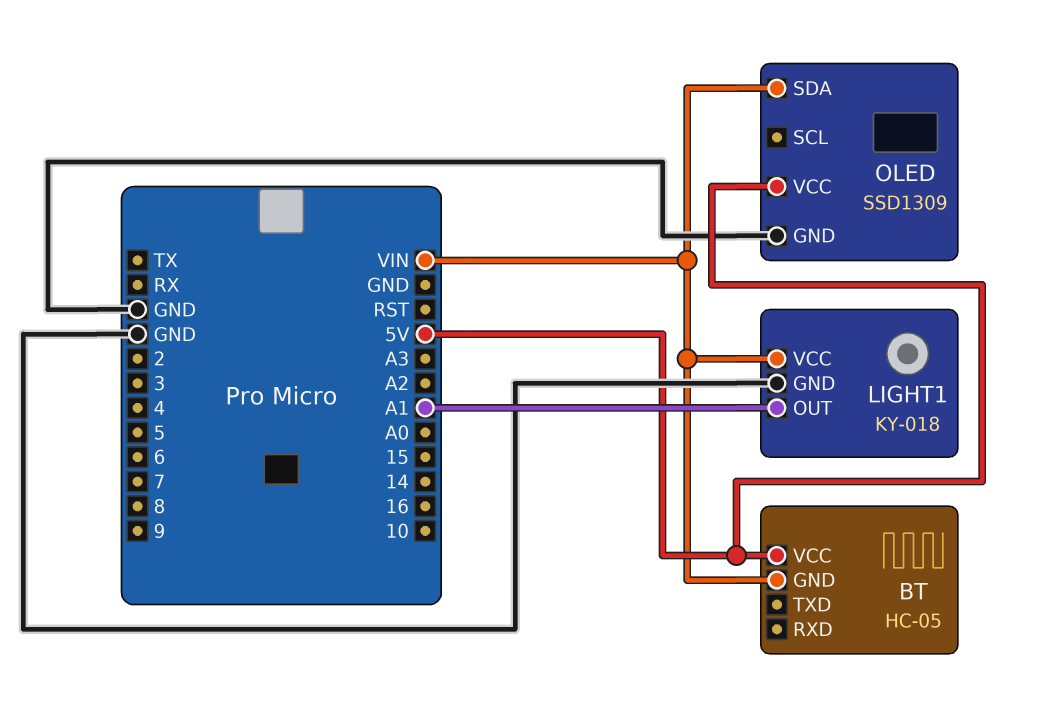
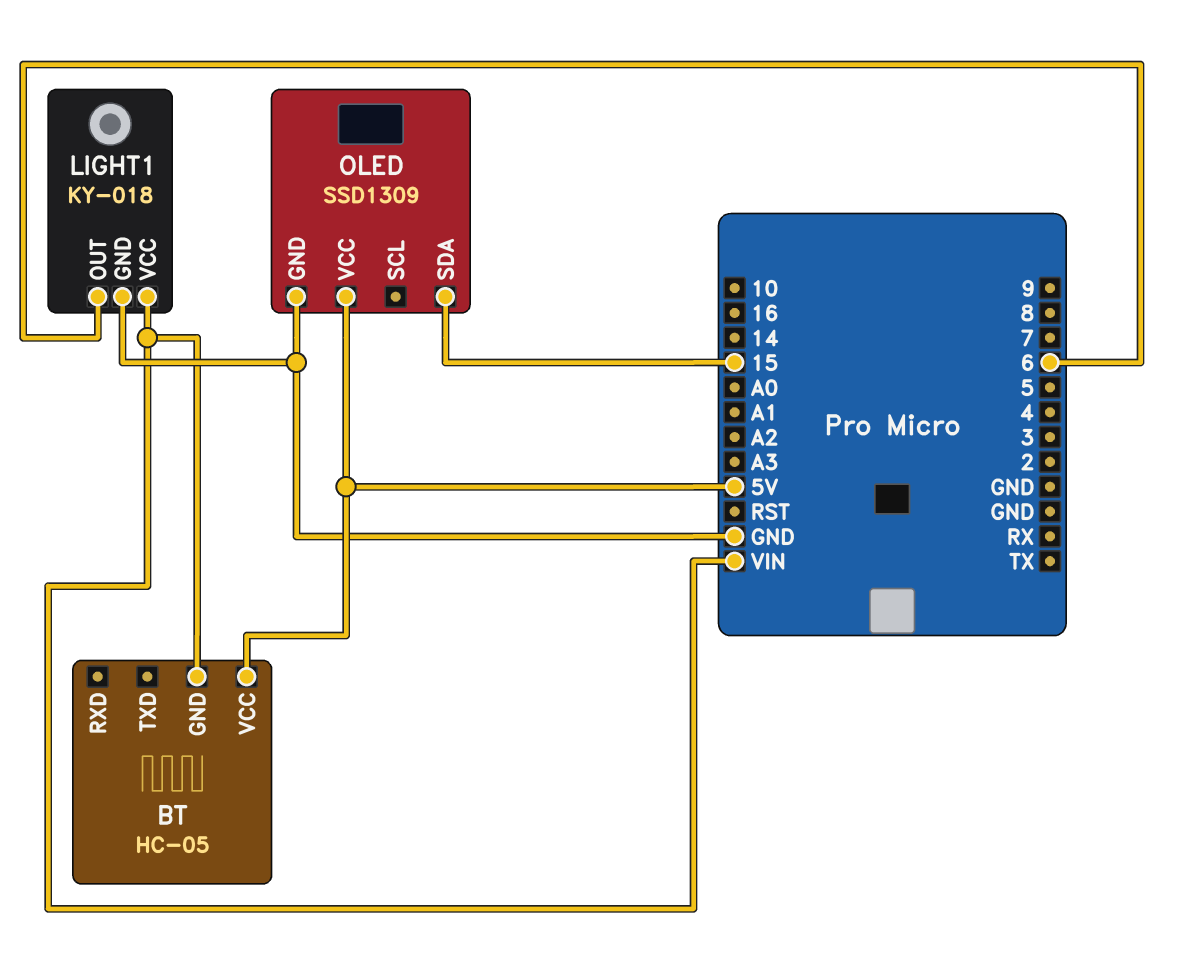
LIGHT1 pin OUT: A1 -> 6
OLED pin SDA: VIN -> 15

